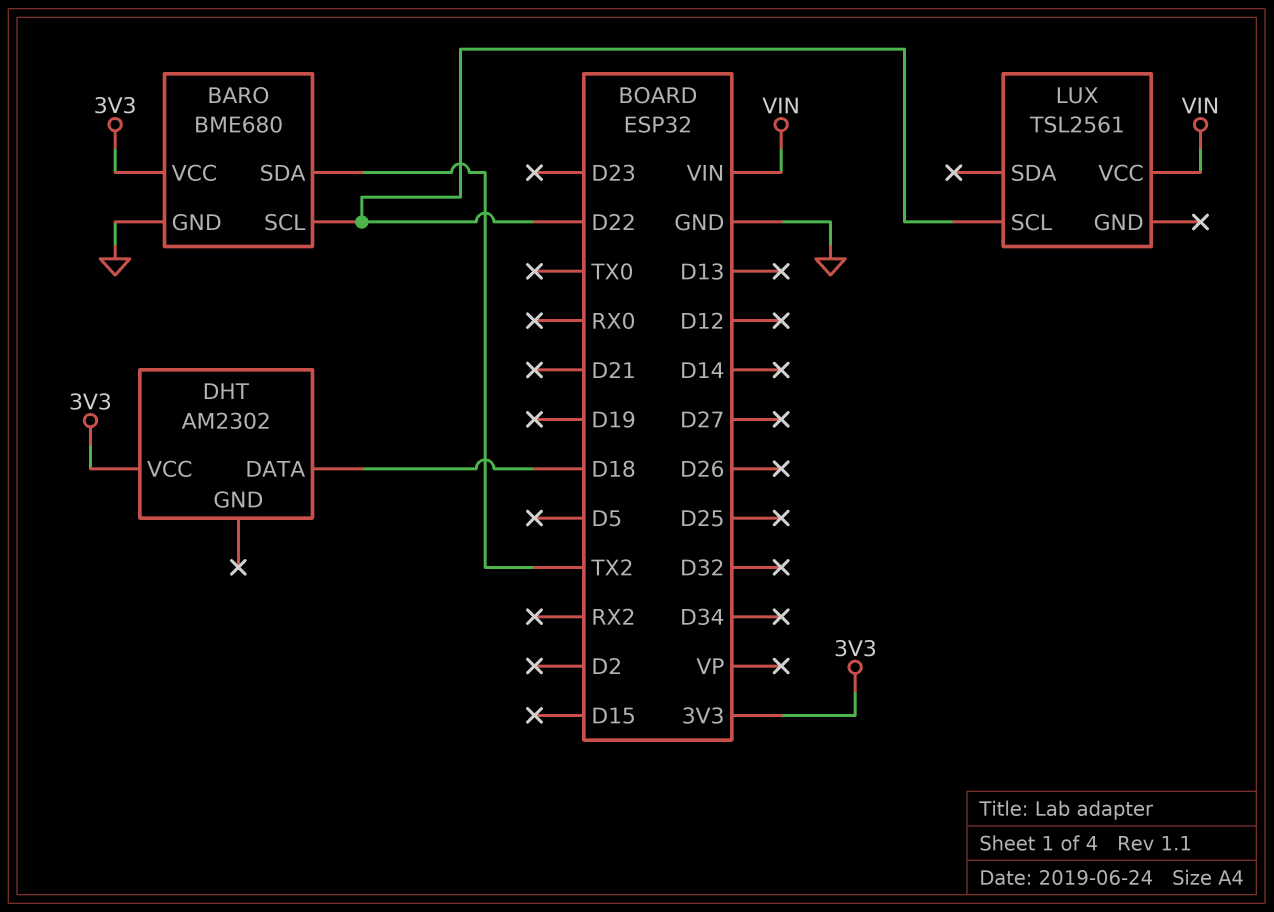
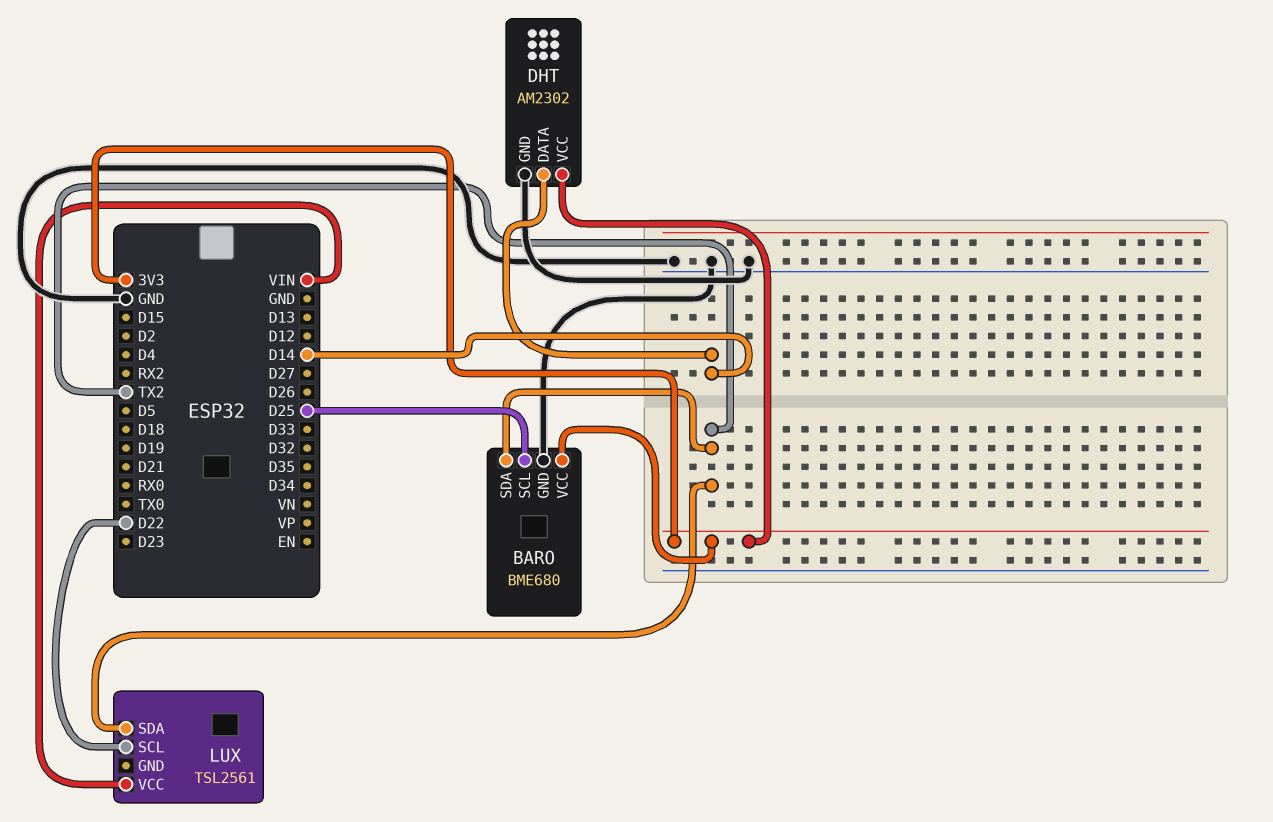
BARO pin SCL: D22 -> D25
DHT pin DATA: D18 -> D14
DHT pin GND: none -> GND
LUX pin SDA: none -> TX2

